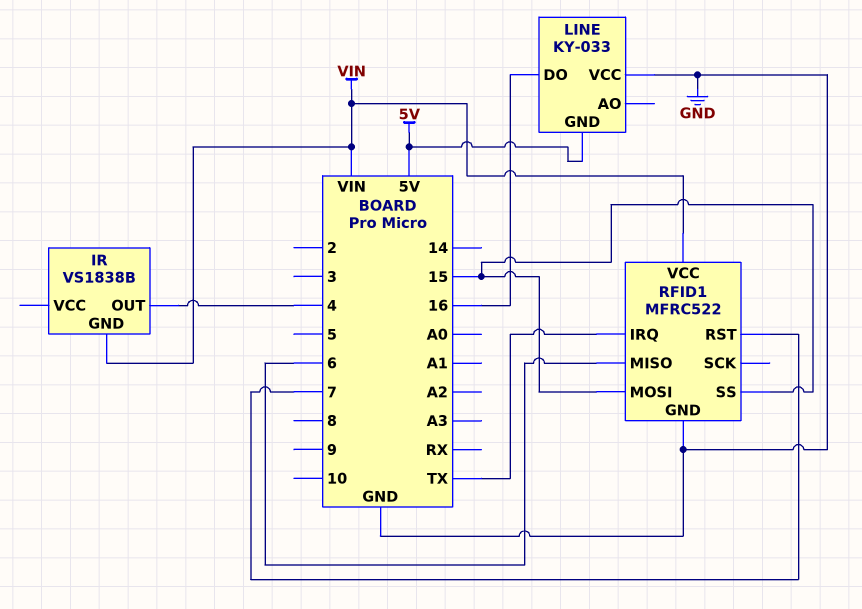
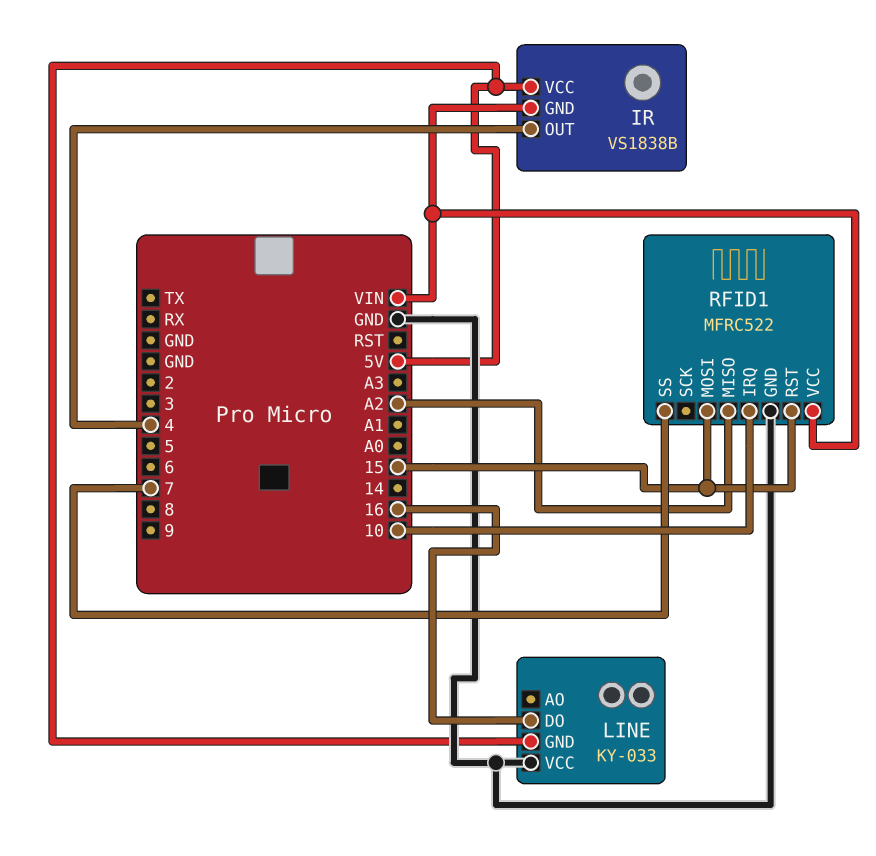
IR pin VCC: none -> 5V
RFID1 pin IRQ: TX -> 10
RFID1 pin MISO: 6 -> A2
RFID1 pin RST: 7 -> 15
RFID1 pin SS: 15 -> 7

